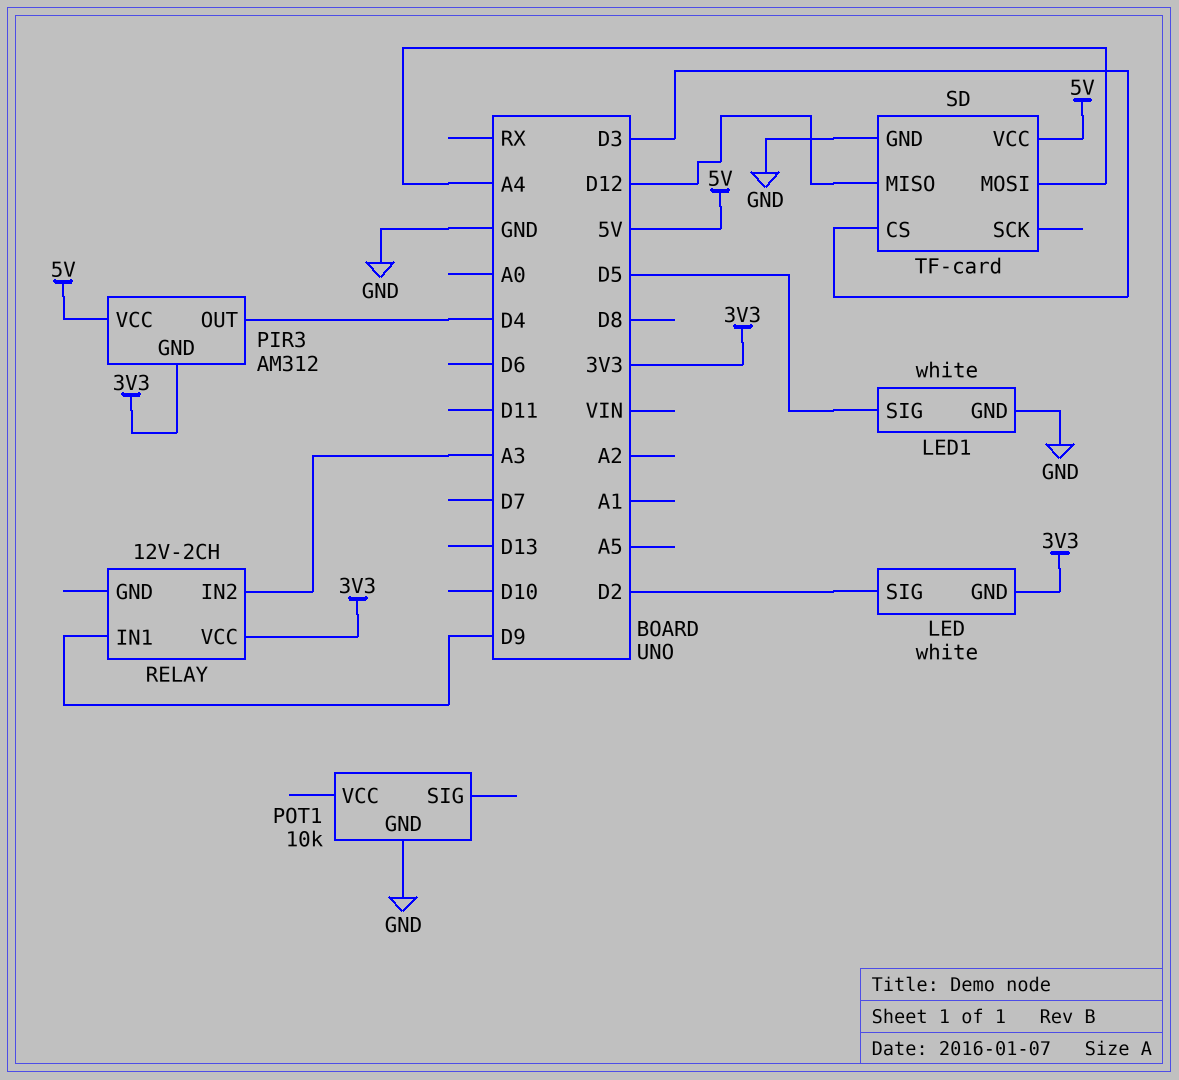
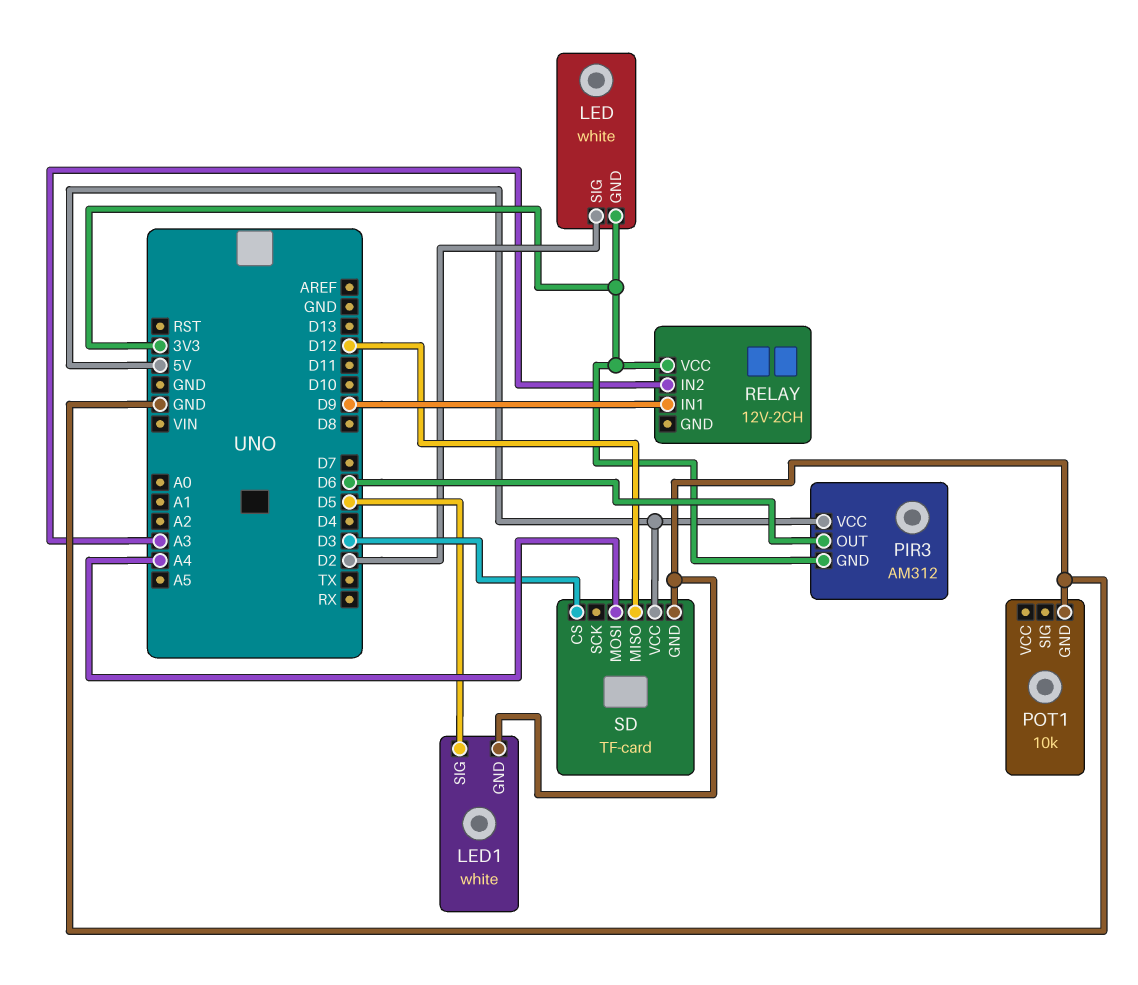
PIR3 pin OUT: D4 -> D6

